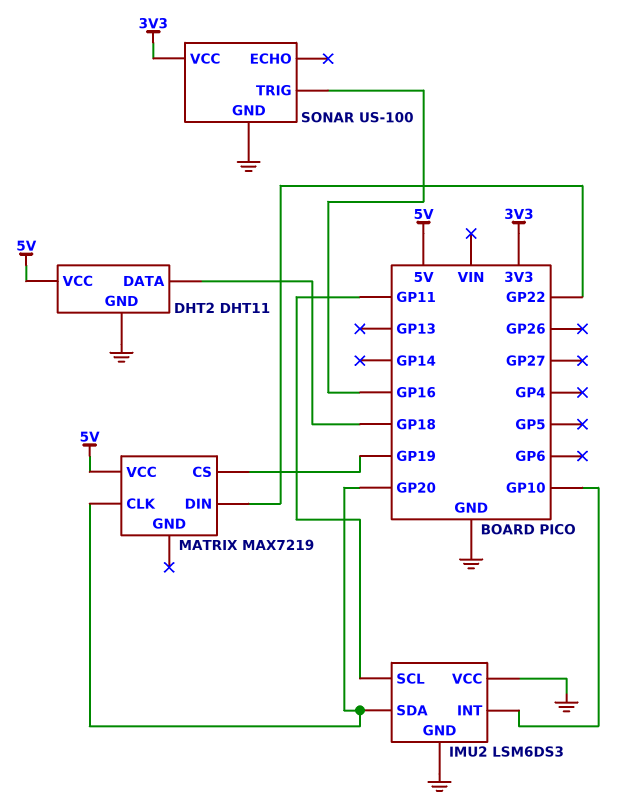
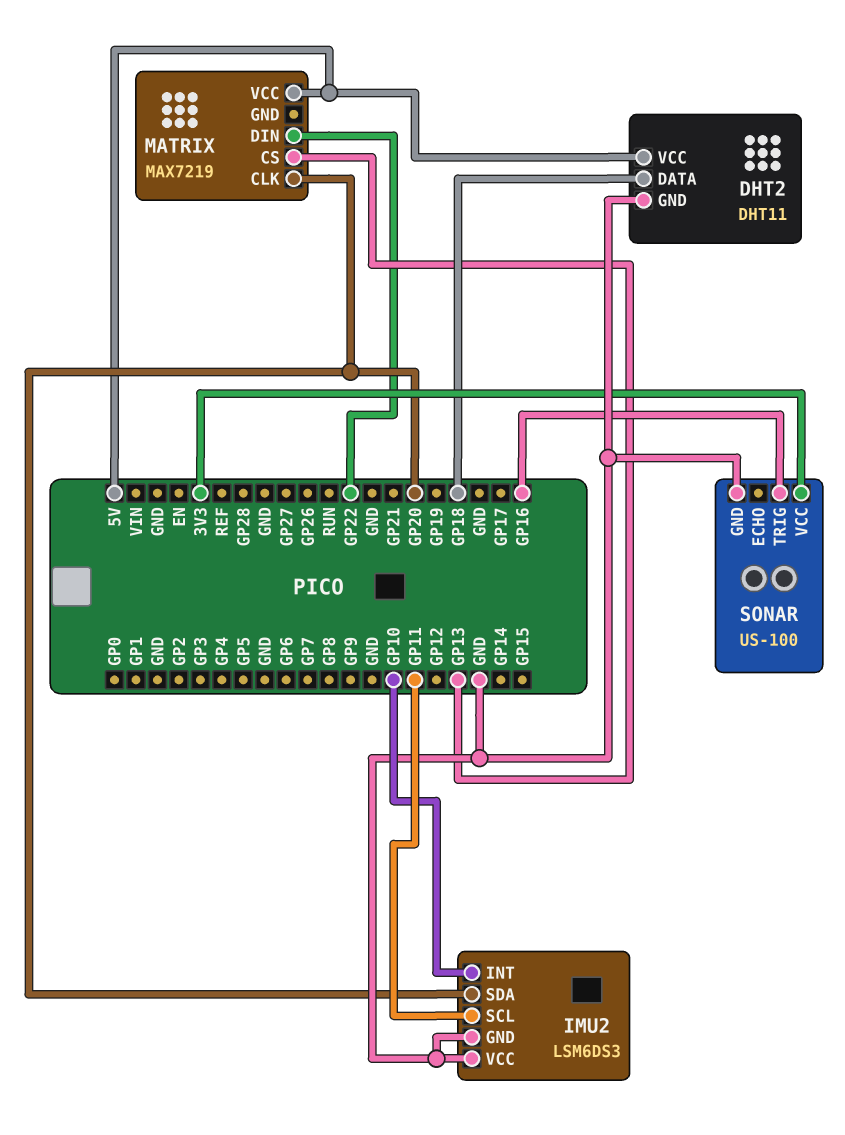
MATRIX pin CS: GP19 -> GP13

